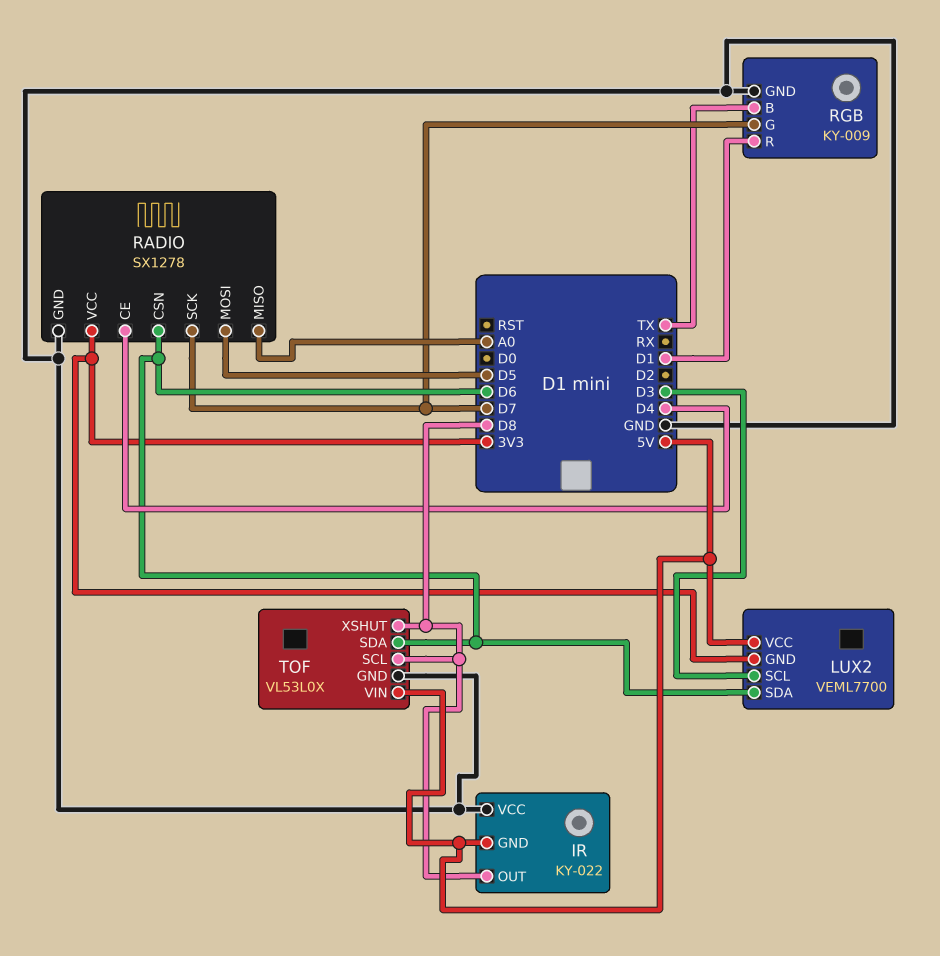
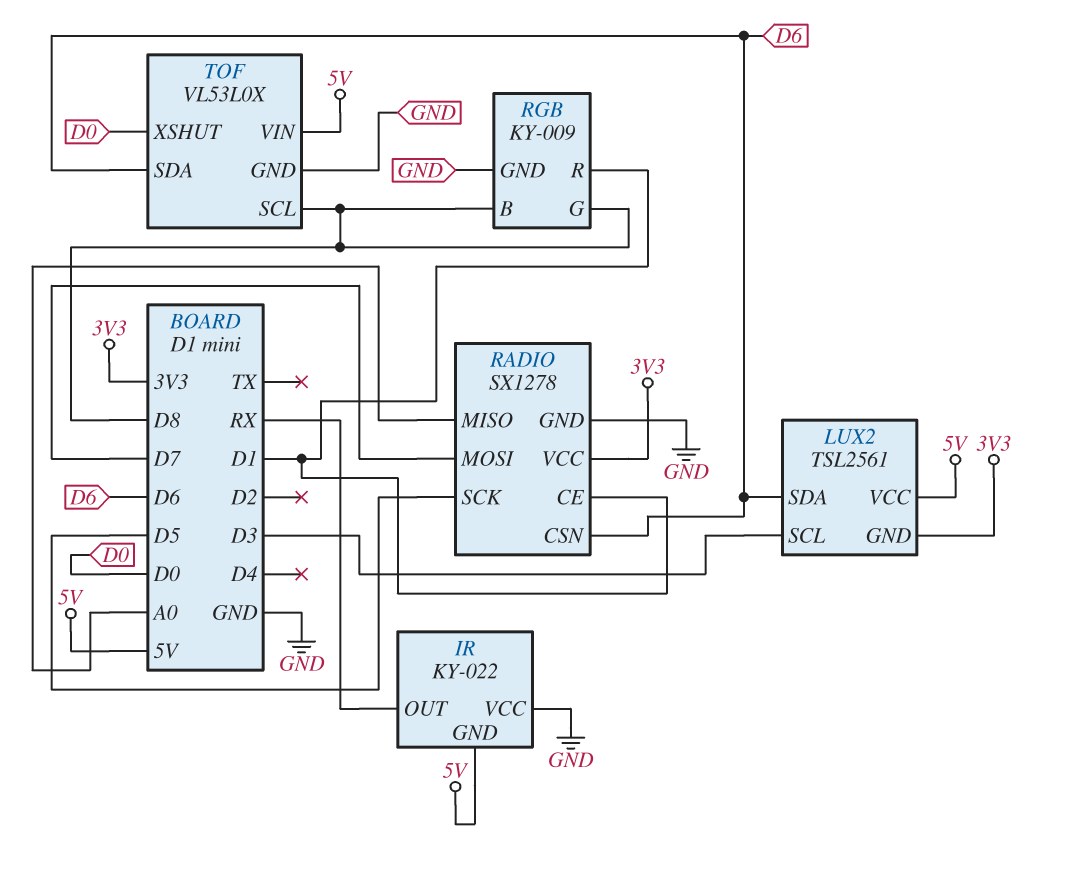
IR pin OUT: D8 -> RX
LUX2: VEML7700 -> TSL2561
RADIO pin CE: D4 -> D1
RADIO pin MOSI: D5 -> D7
RADIO pin SCK: D7 -> D5
RGB pin B: TX -> D8
RGB pin G: D7 -> D8
TOF pin XSHUT: D8 -> D0

